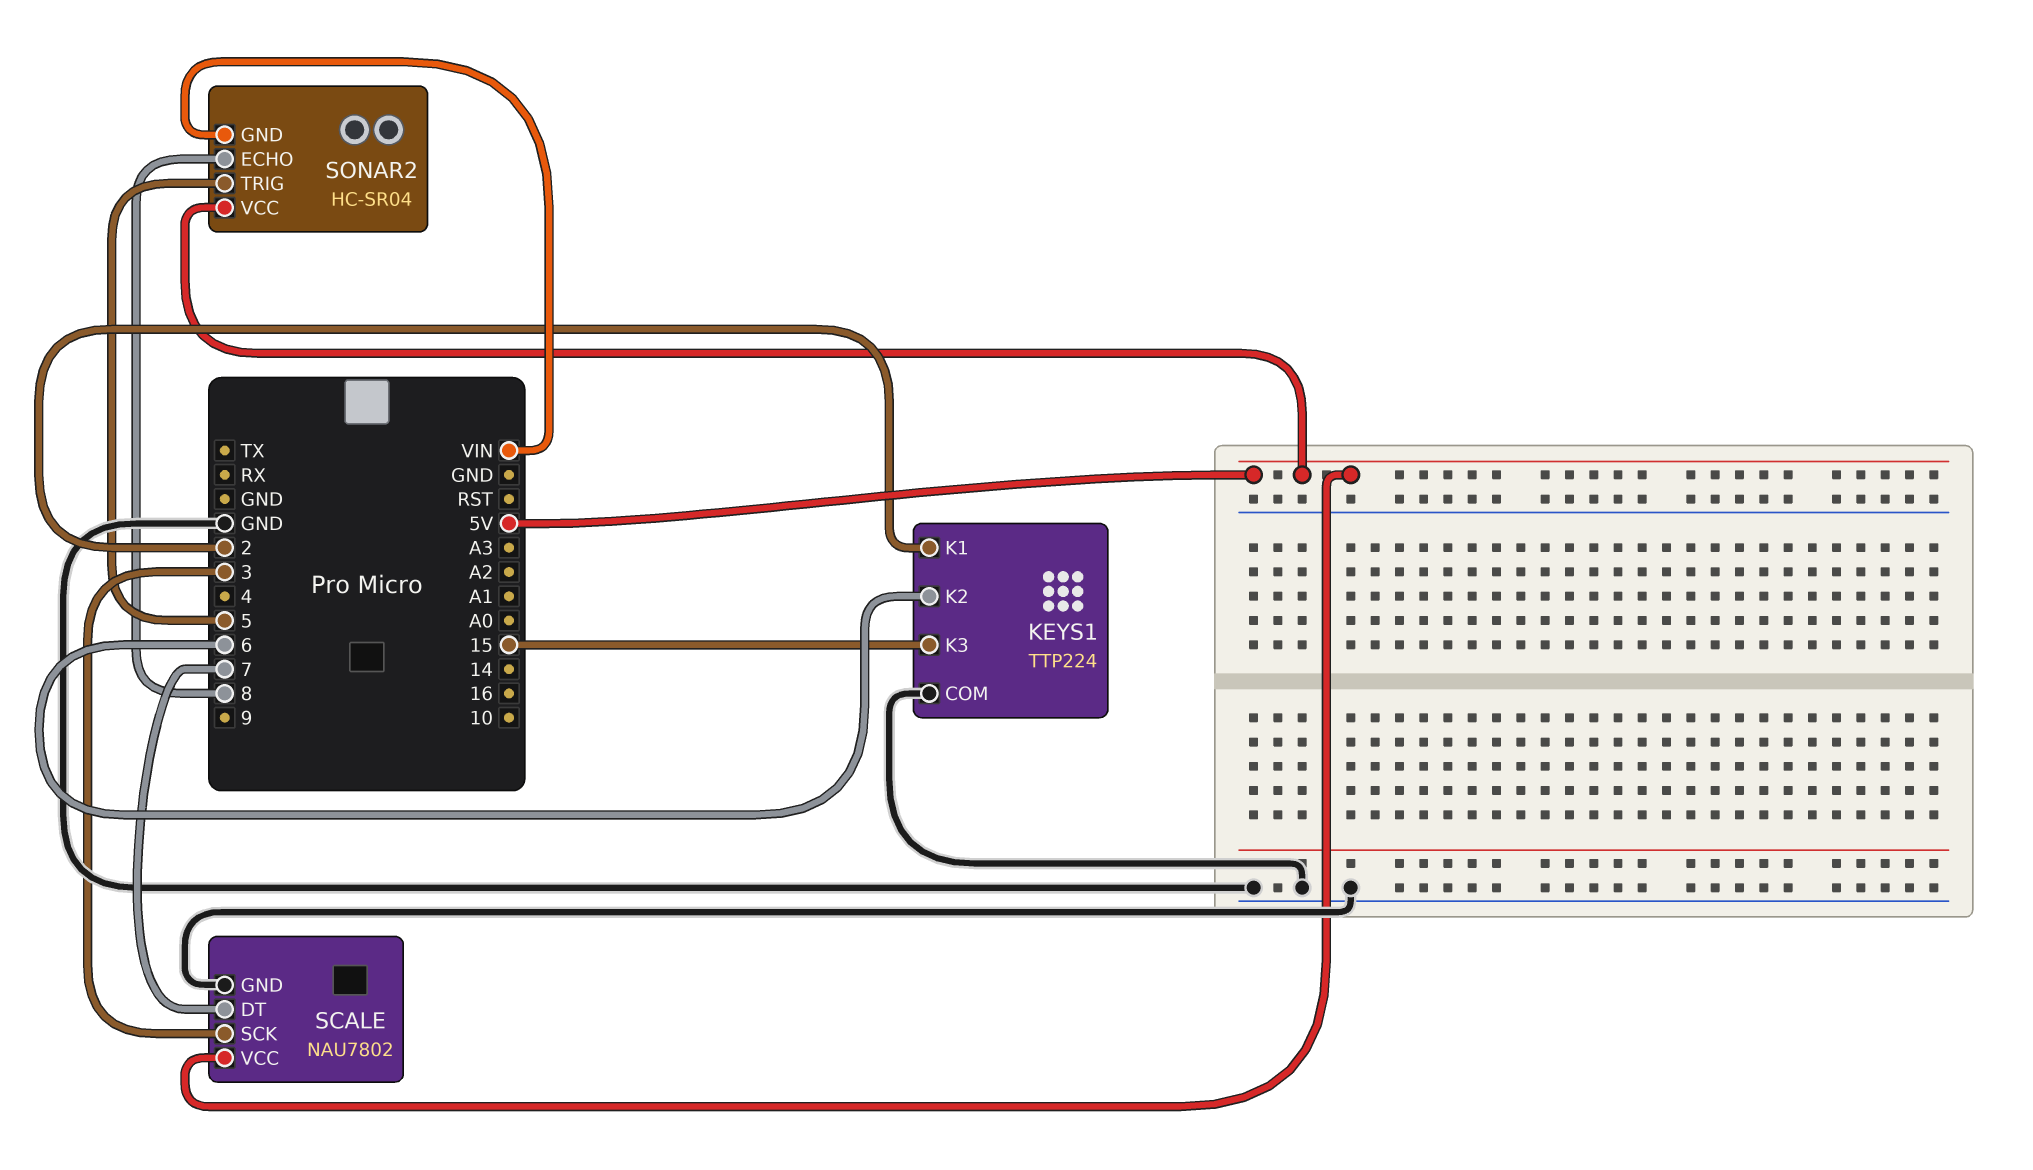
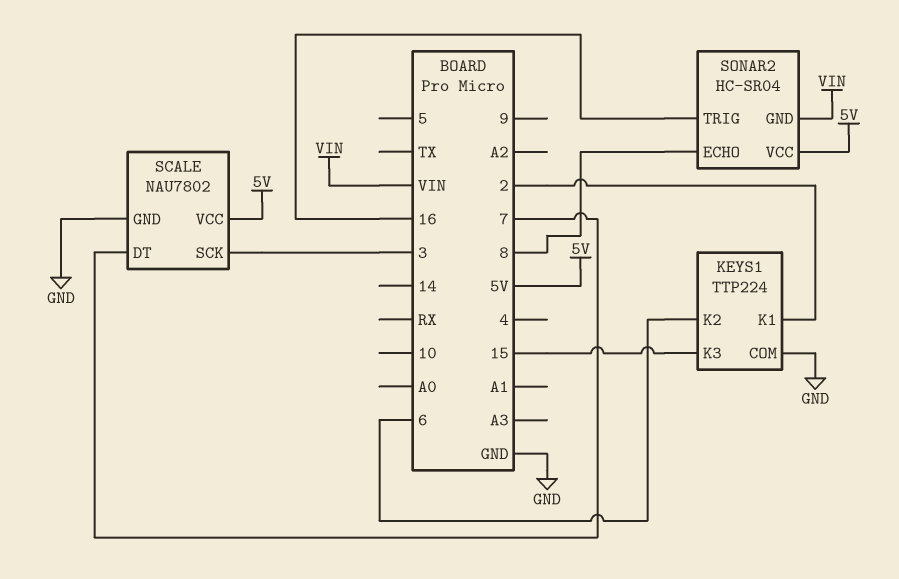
SONAR2 pin TRIG: 5 -> 16

